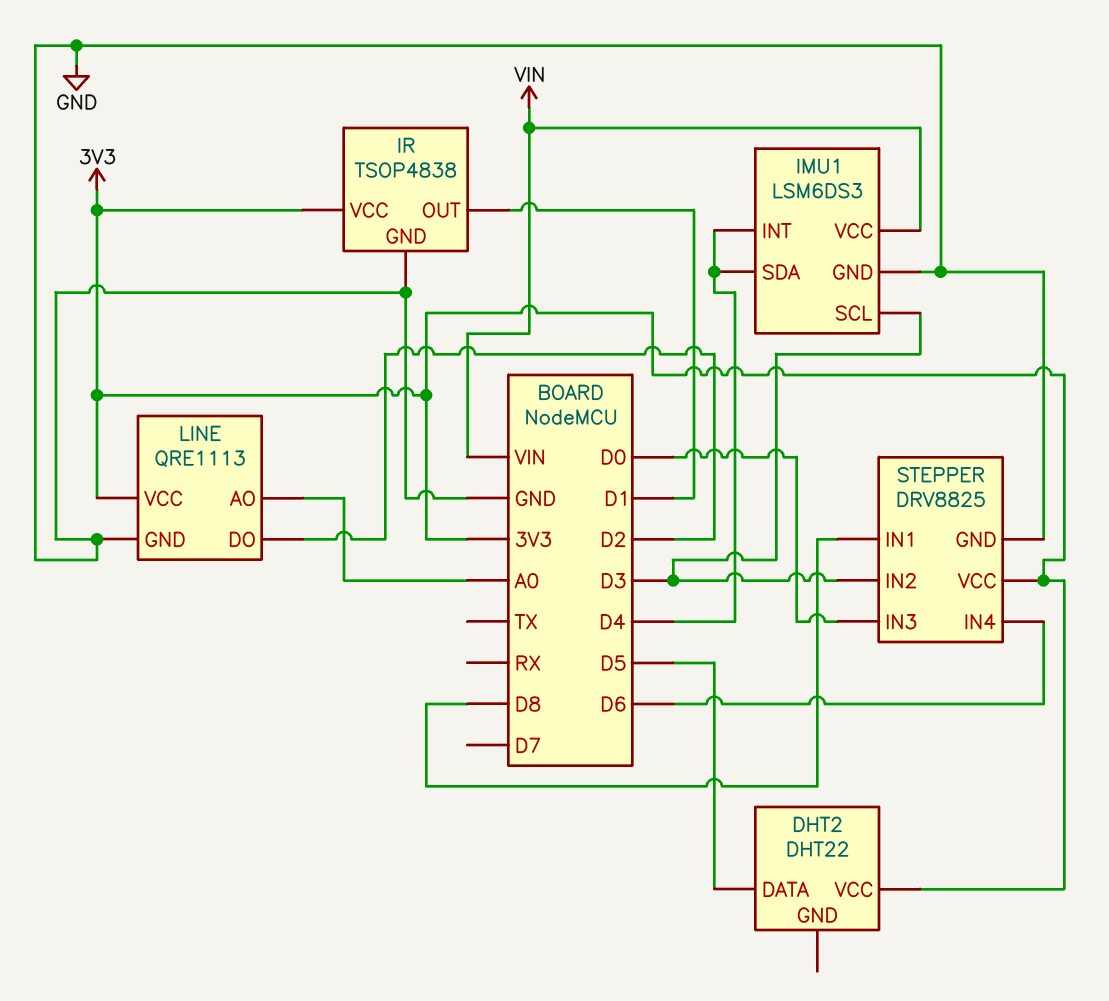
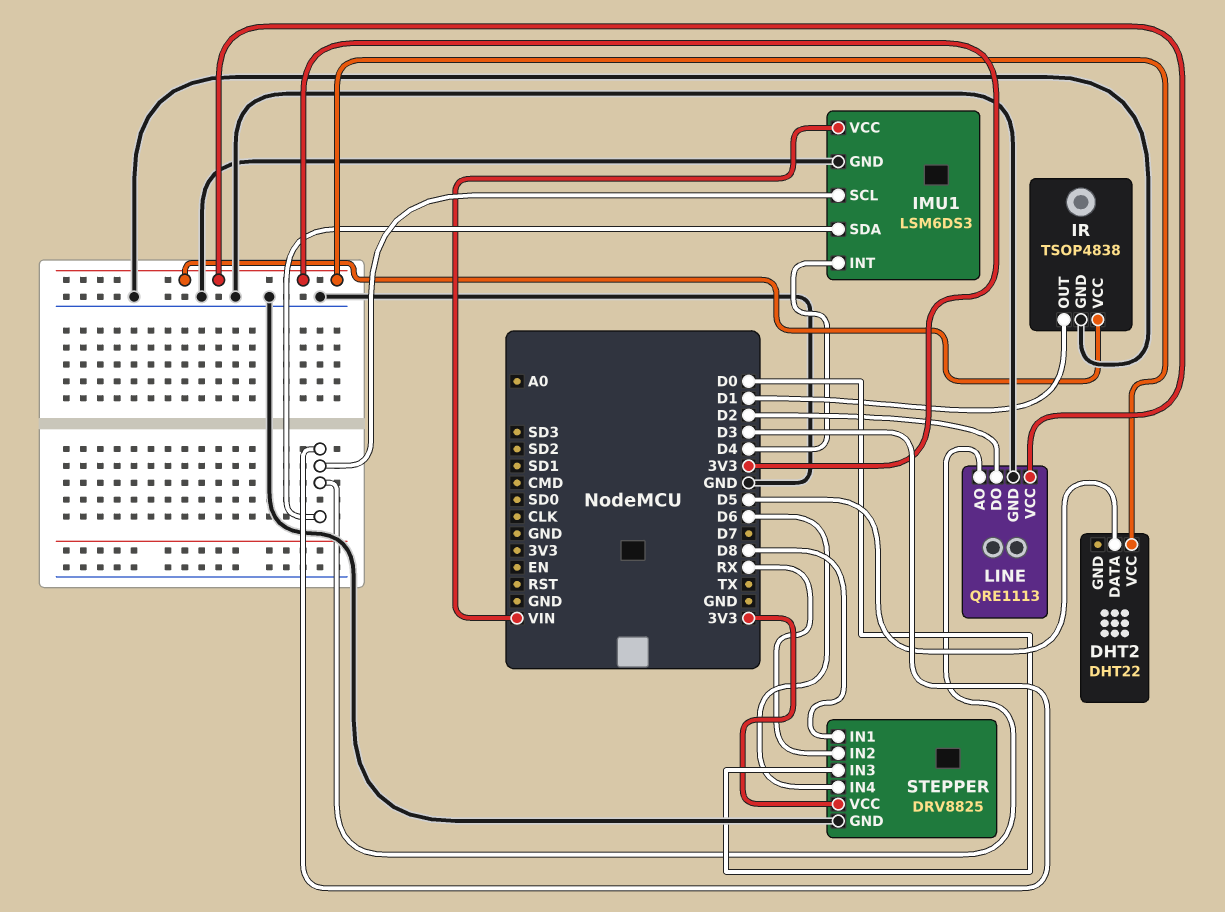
IMU1 pin SDA: D4 -> D3
LINE pin AO: A0 -> D3
STEPPER pin IN2: D3 -> RX

